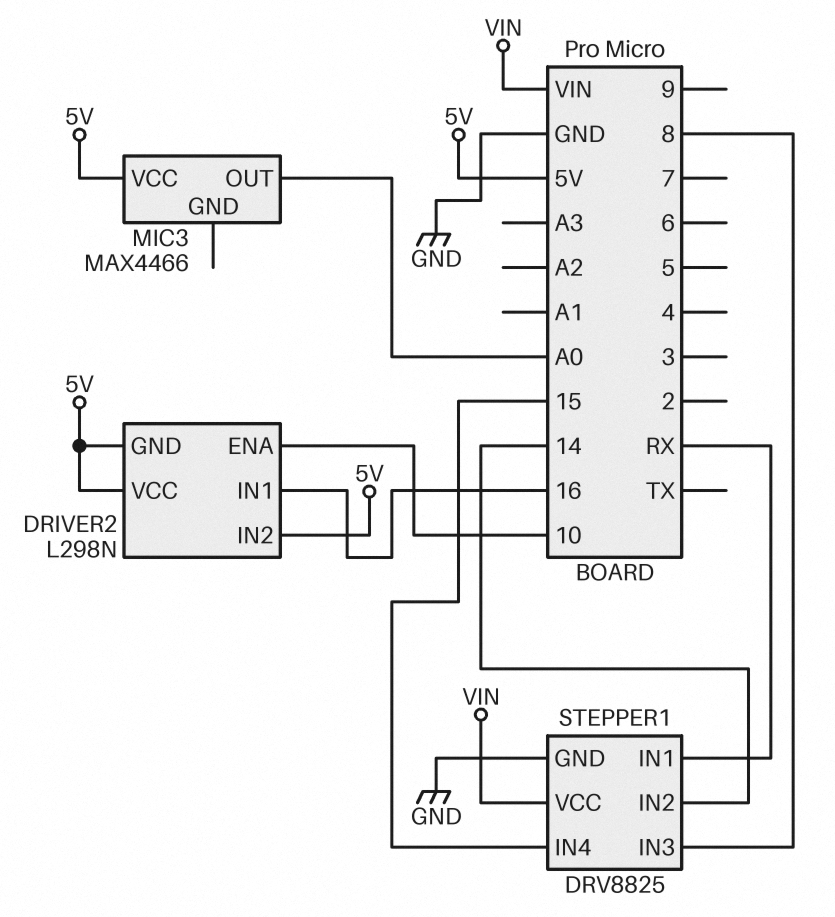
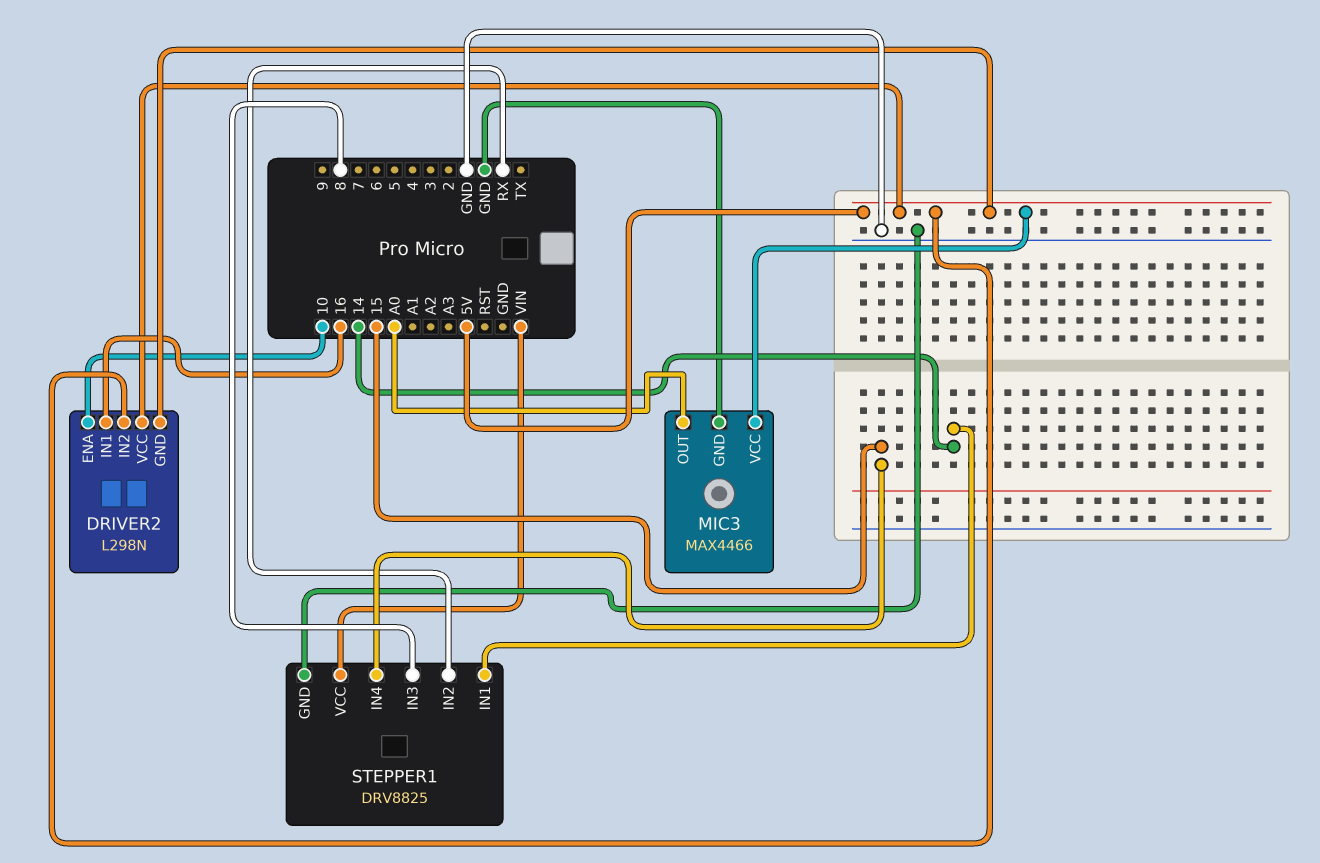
MIC3 pin GND: none -> GND
STEPPER1 pin IN1: RX -> 14
STEPPER1 pin IN2: 14 -> RX

